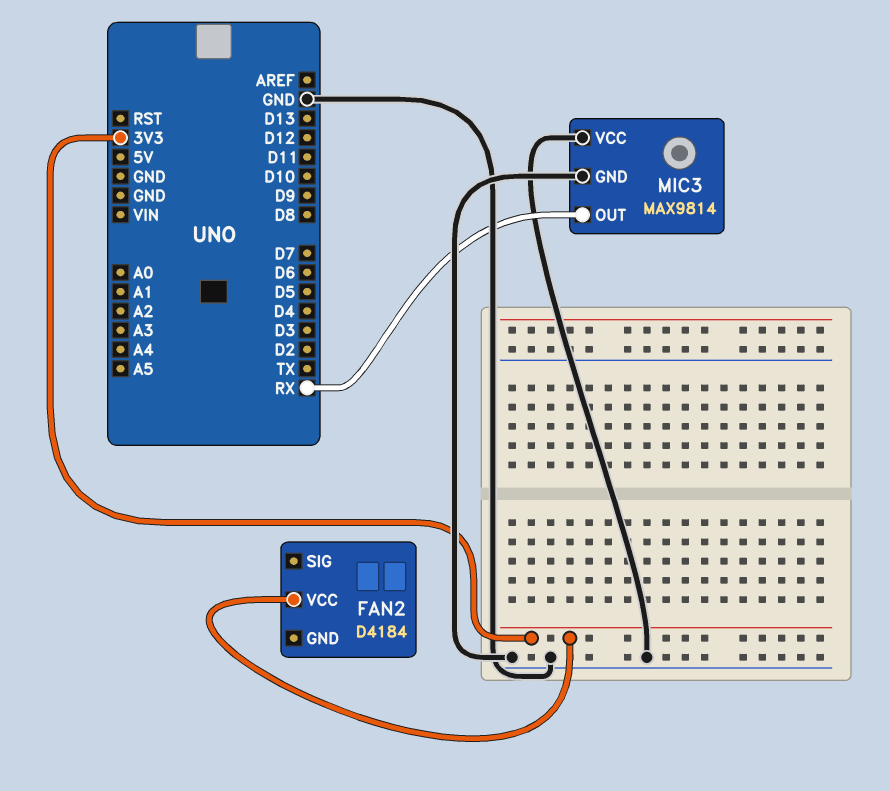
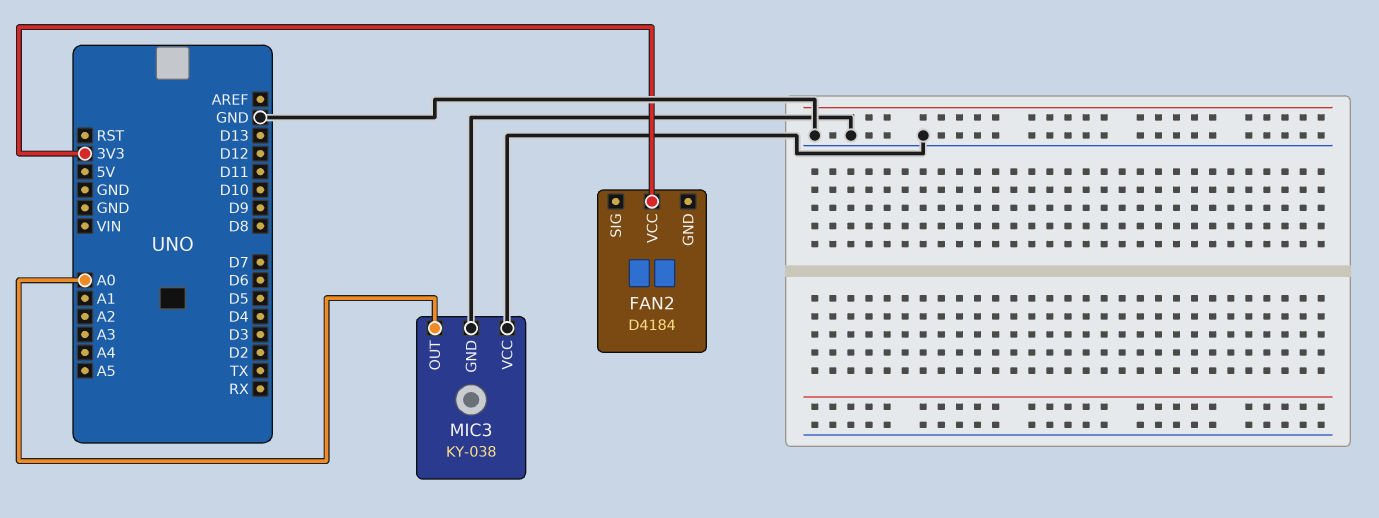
MIC3: MAX9814 -> KY-038
MIC3 pin OUT: RX -> A0

